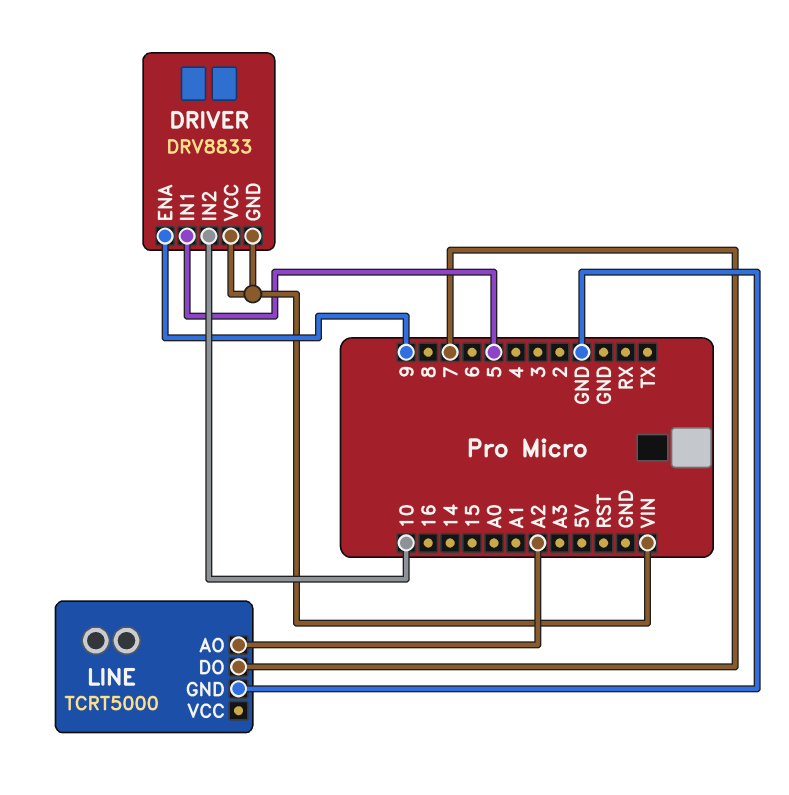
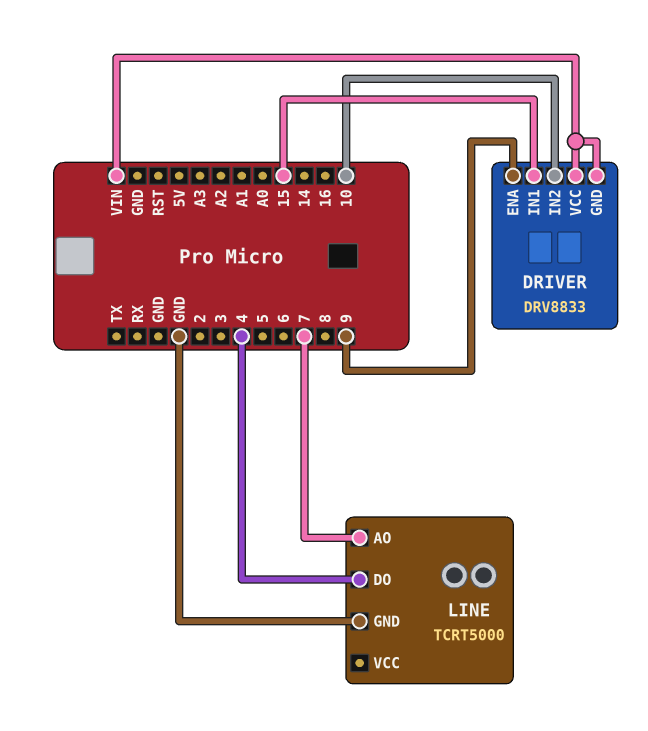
DRIVER pin IN1: 5 -> 15
LINE pin AO: A2 -> 7
LINE pin DO: 7 -> 4

